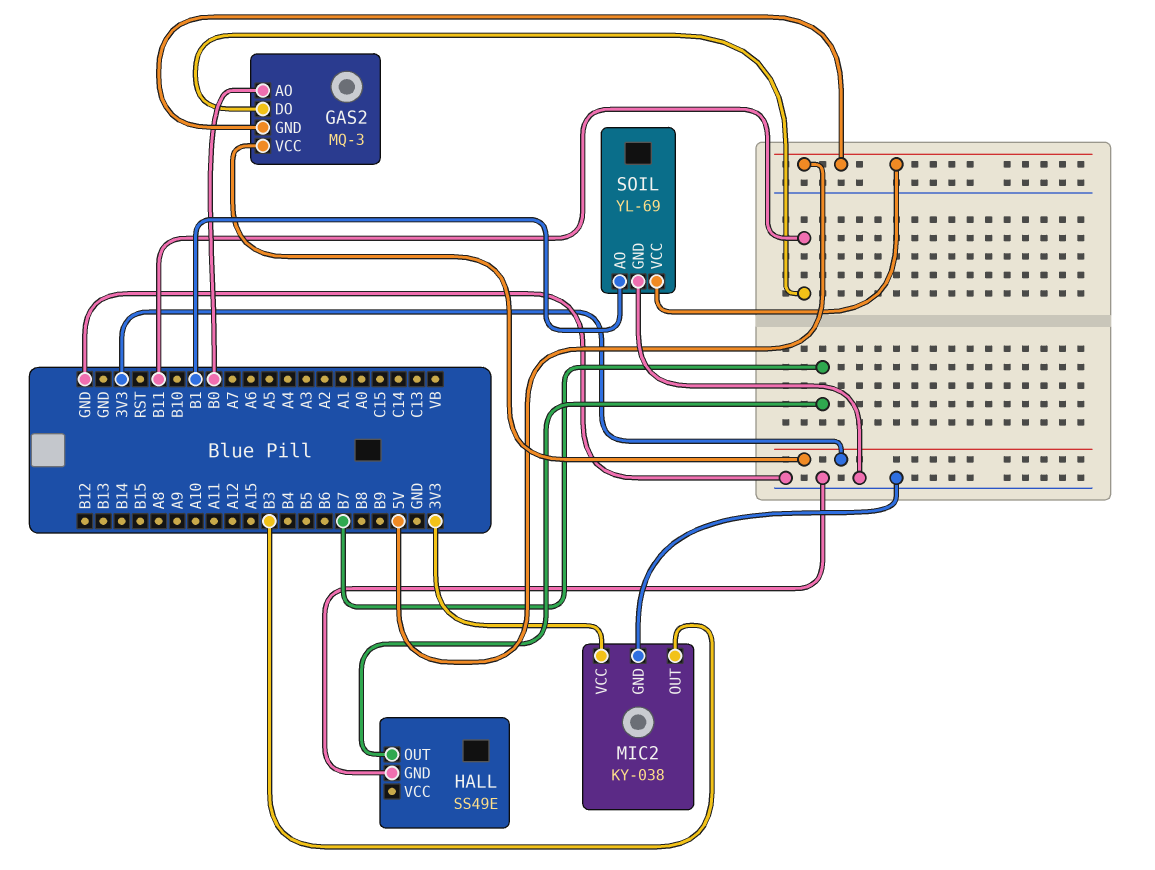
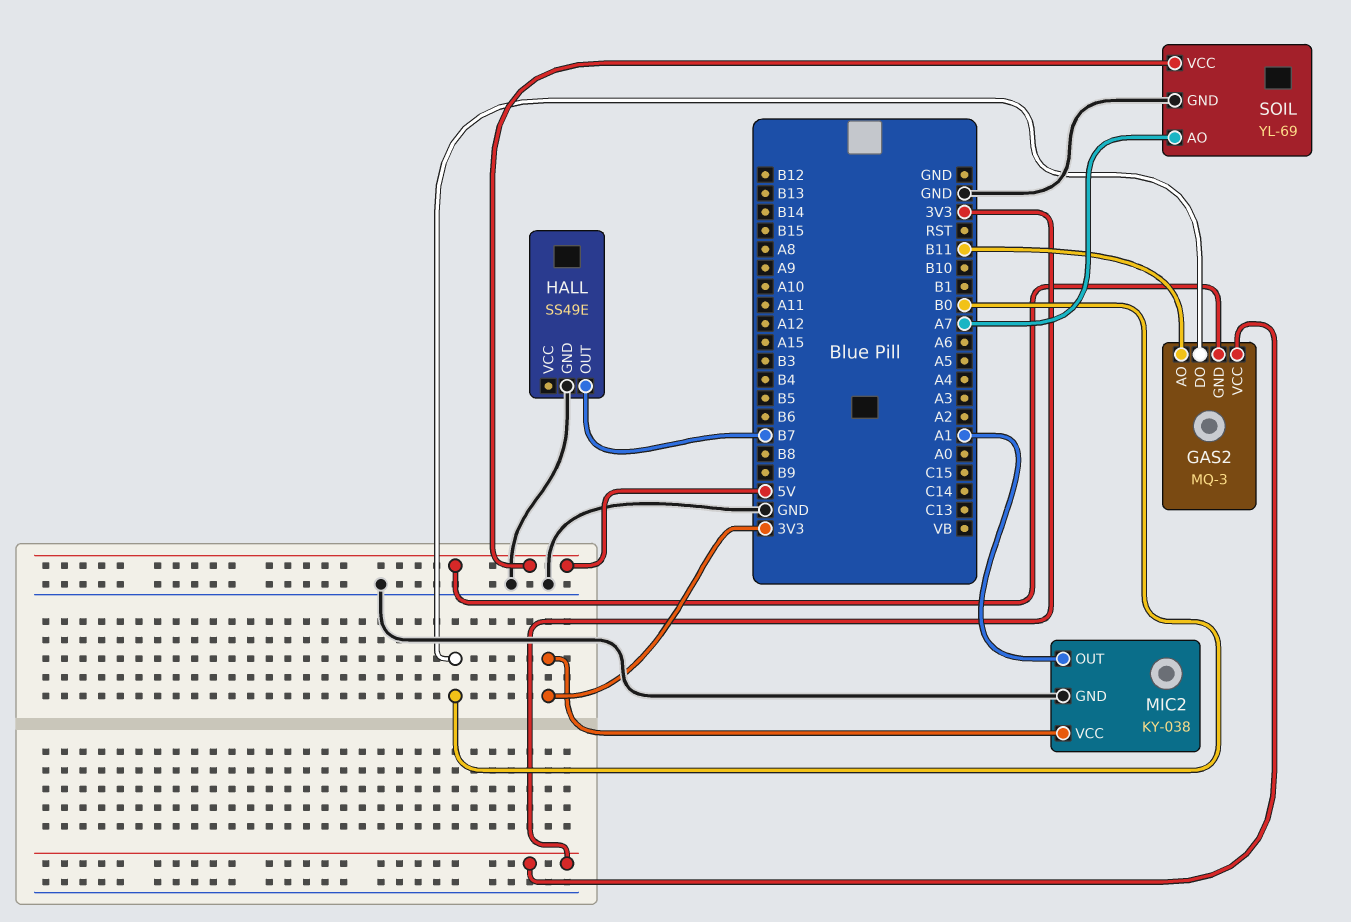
GAS2 pin AO: B0 -> B11
GAS2 pin DO: B11 -> B0
MIC2 pin OUT: B3 -> A1
SOIL pin AO: B1 -> A7

